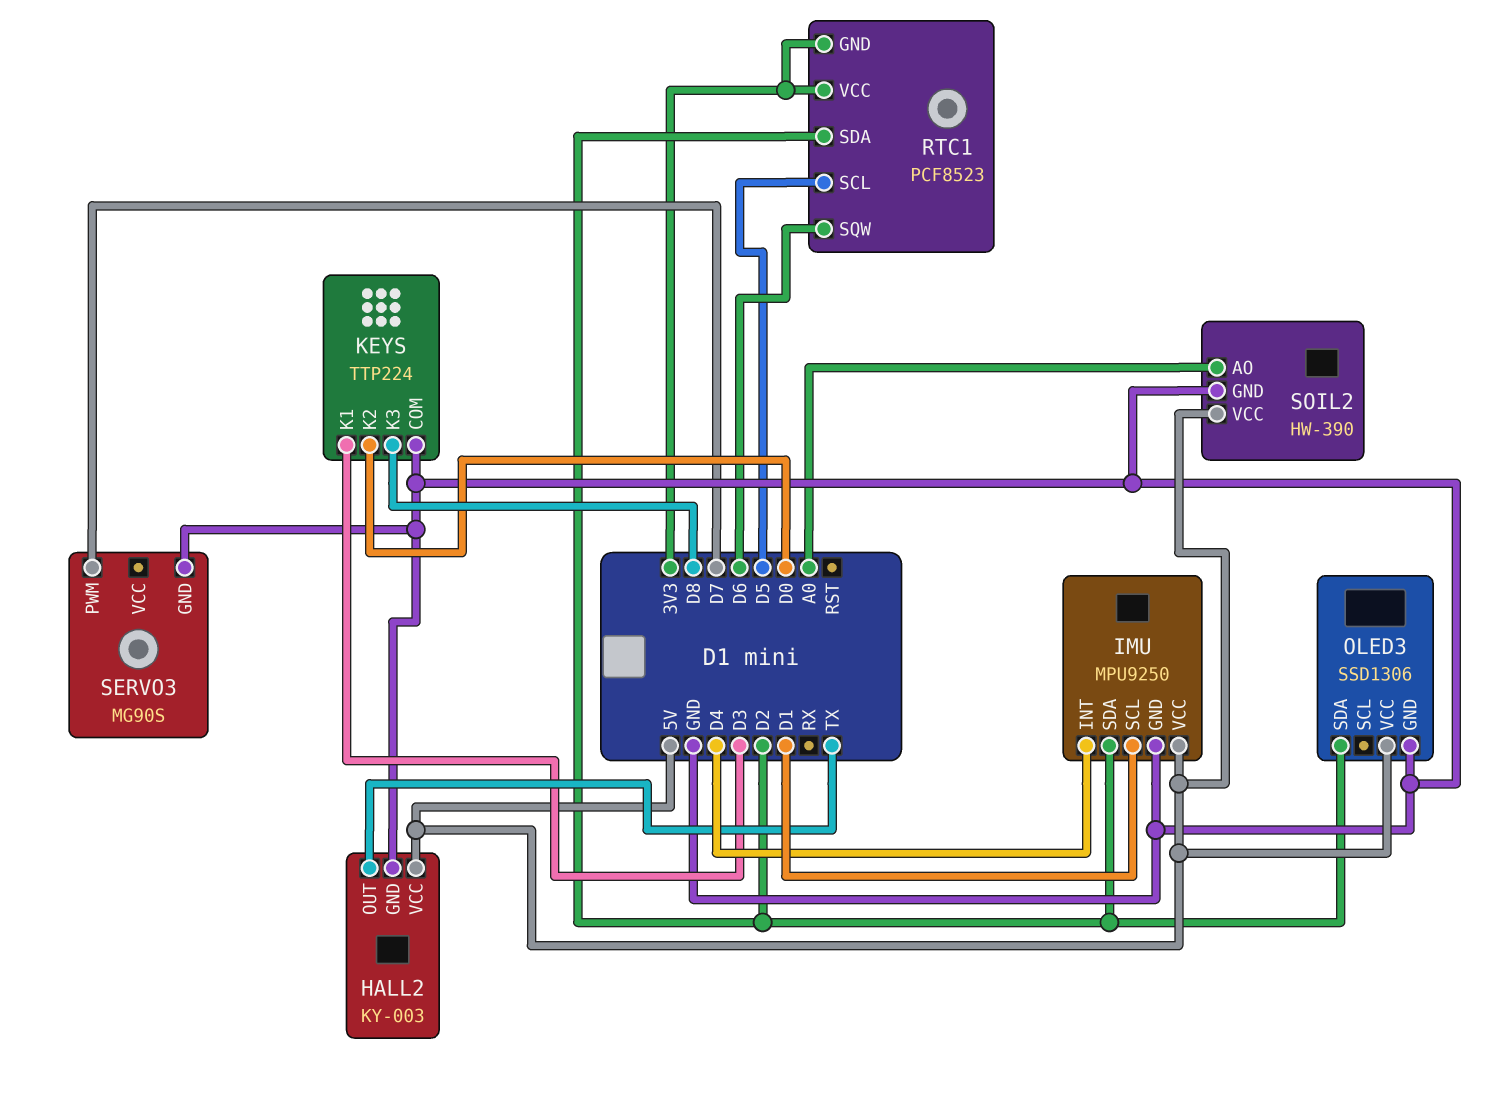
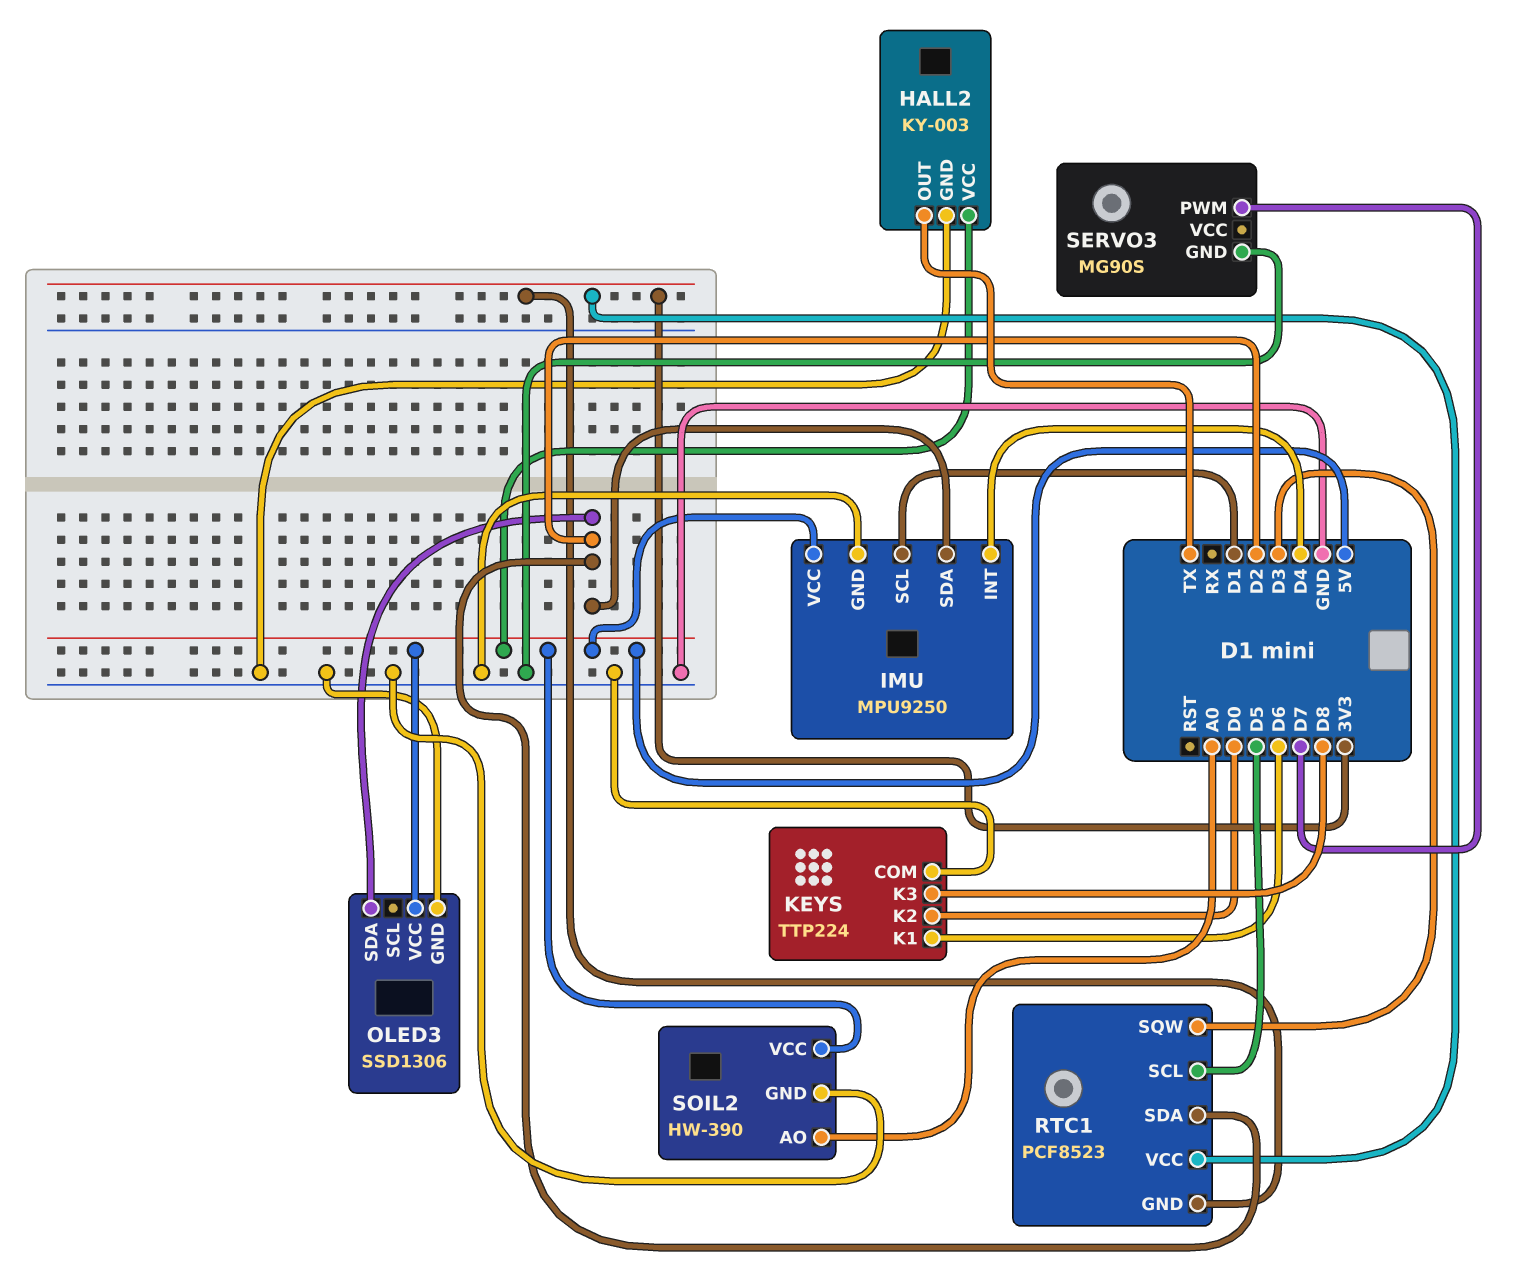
KEYS pin K1: D3 -> D6
RTC1 pin SQW: D6 -> D3

